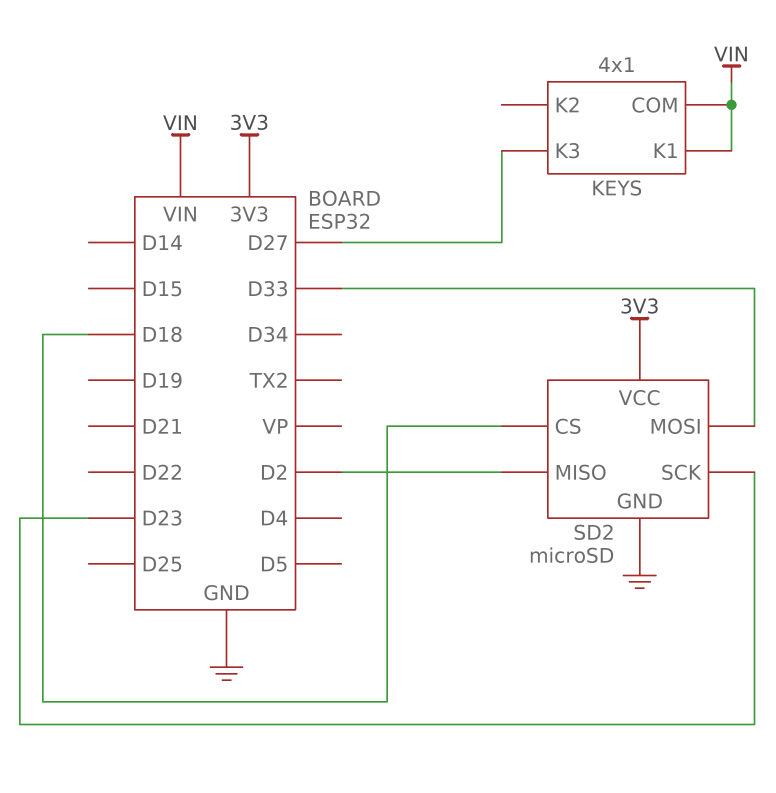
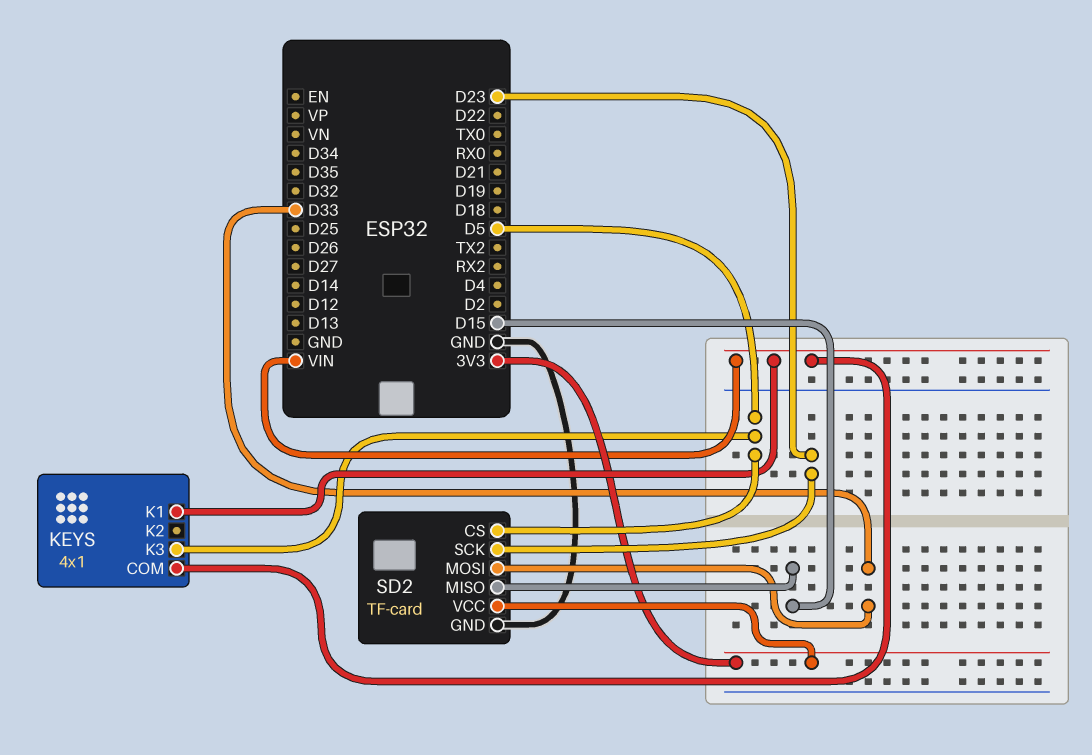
KEYS pin K3: D27 -> D5
SD2: microSD -> TF-card
SD2 pin CS: D18 -> D5
SD2 pin MISO: D2 -> D15

